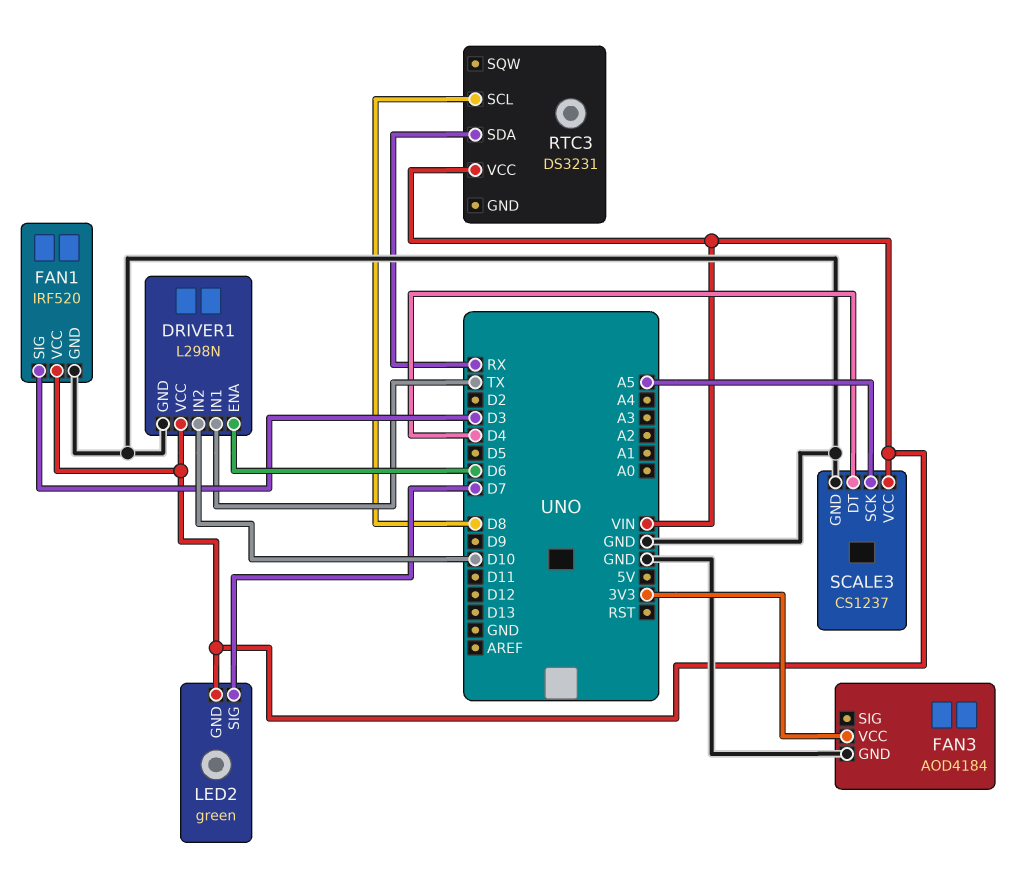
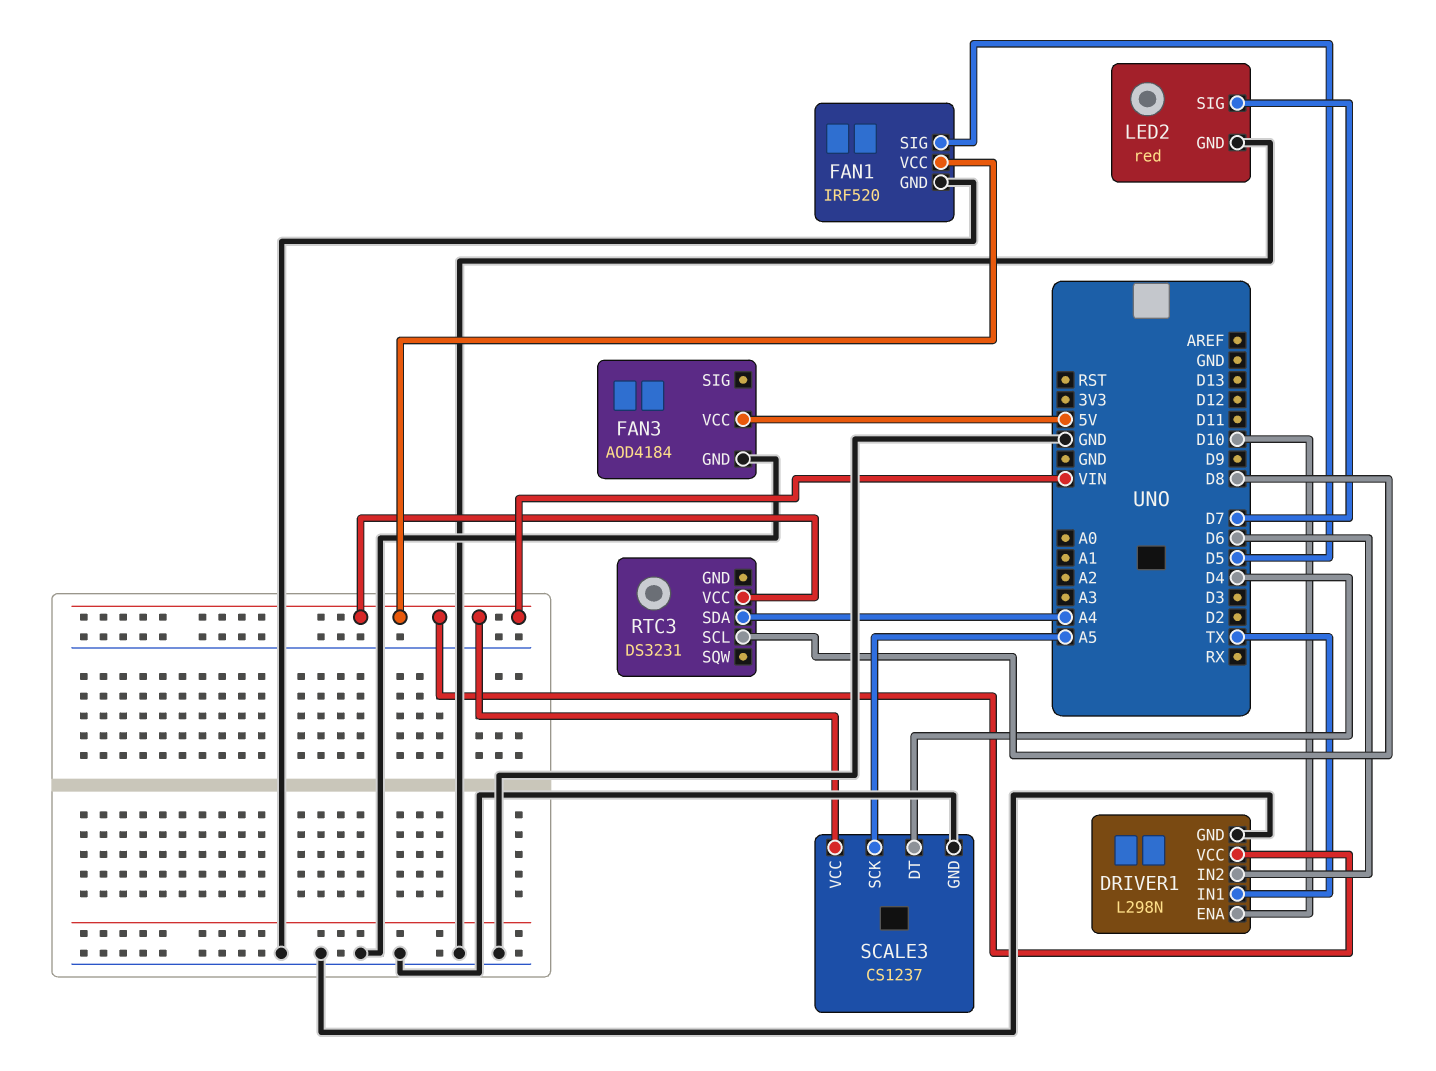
DRIVER1 pin ENA: D6 -> D10
DRIVER1 pin IN2: D10 -> D6
FAN1 pin SIG: D3 -> D5
FAN3 pin VCC: 3V3 -> 5V
LED2: green -> red
LED2 pin GND: VIN -> GND
RTC3 pin SDA: RX -> A4

